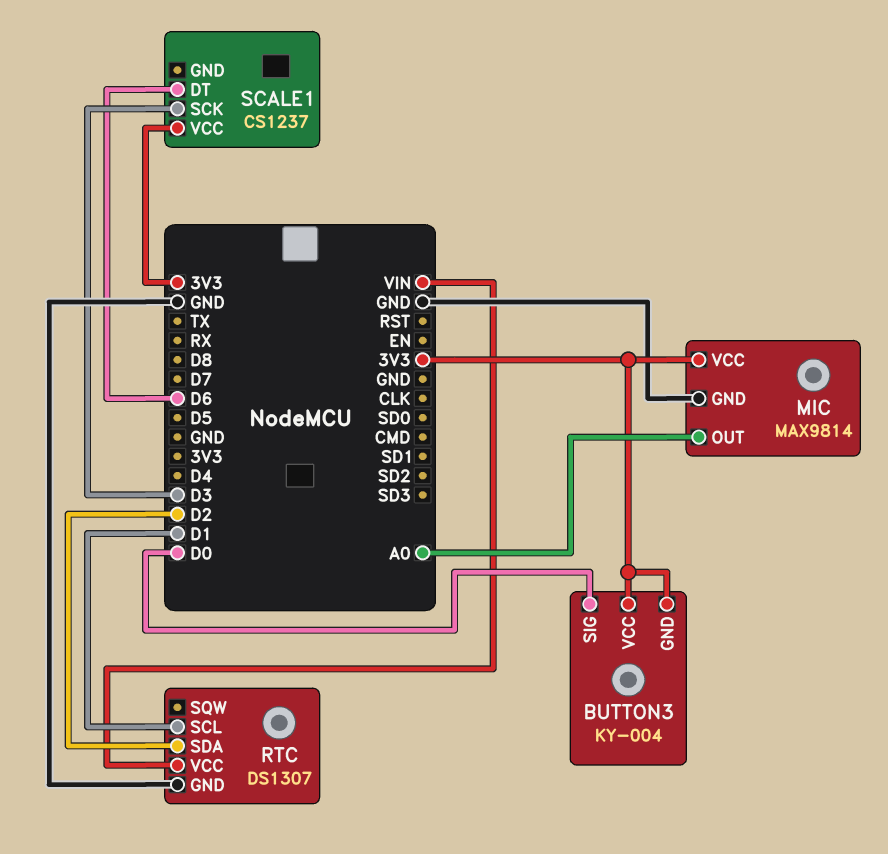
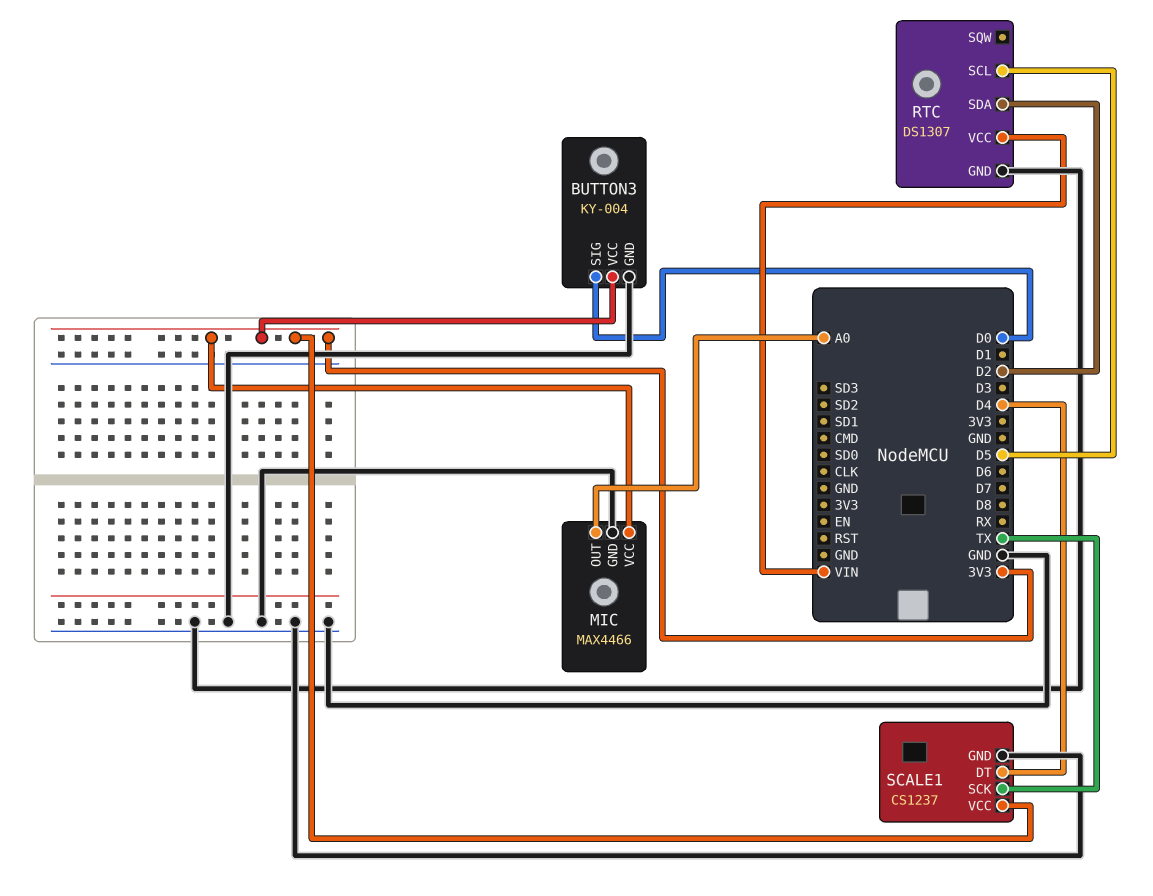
BUTTON3 pin GND: 3V3 -> GND
MIC: MAX9814 -> MAX4466
RTC pin SCL: D1 -> D5
SCALE1 pin DT: D6 -> D4
SCALE1 pin GND: none -> GND
SCALE1 pin SCK: D3 -> TX

